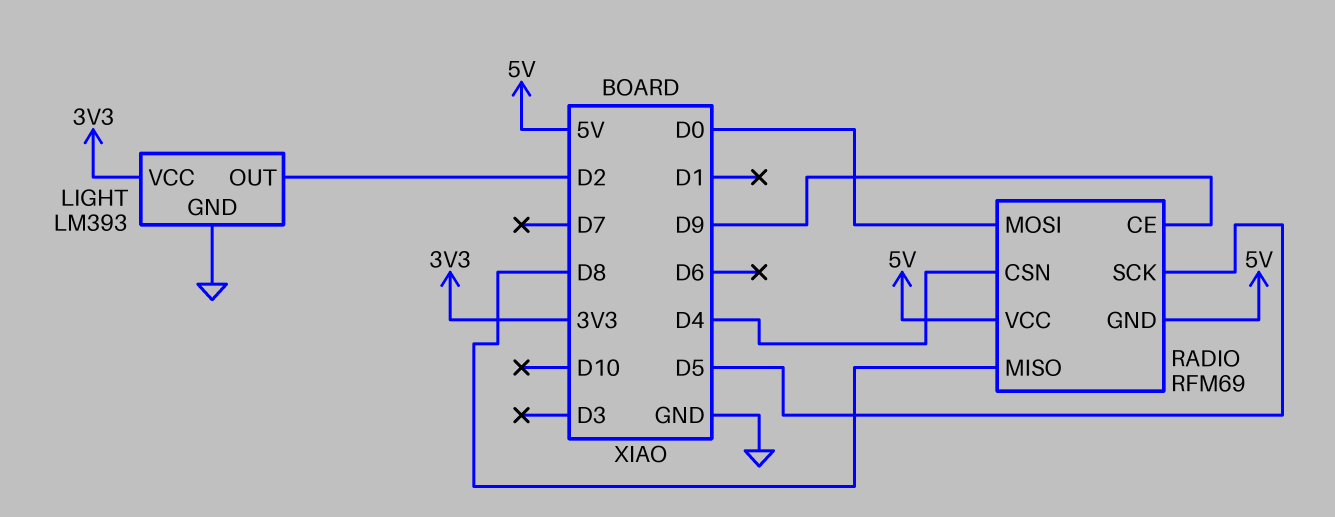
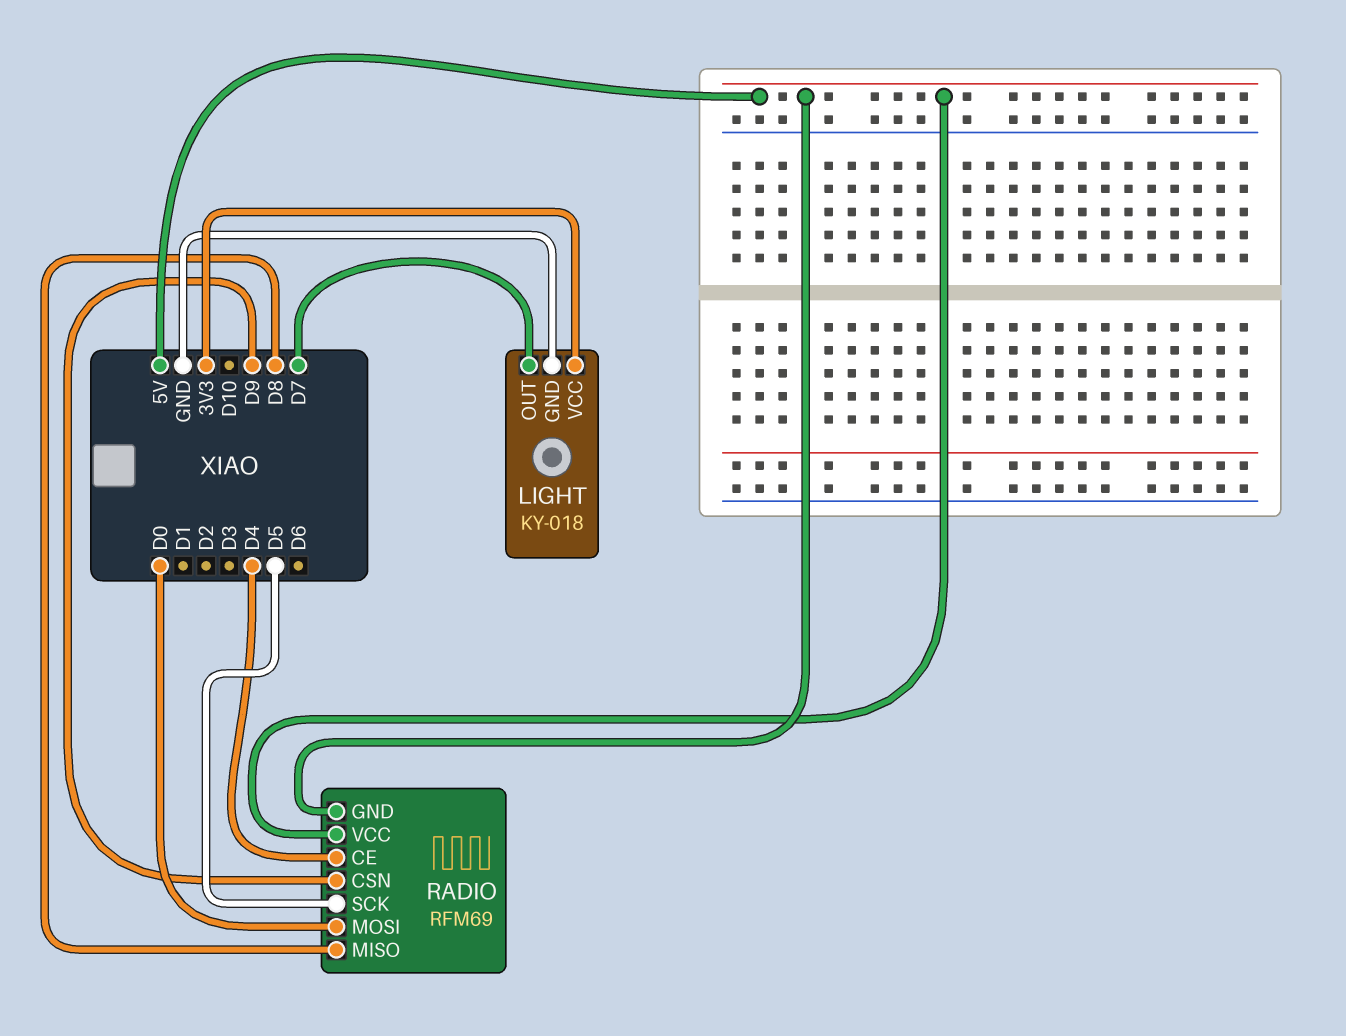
LIGHT: LM393 -> KY-018
LIGHT pin OUT: D2 -> D7
RADIO pin CE: D9 -> D4
RADIO pin CSN: D4 -> D9

